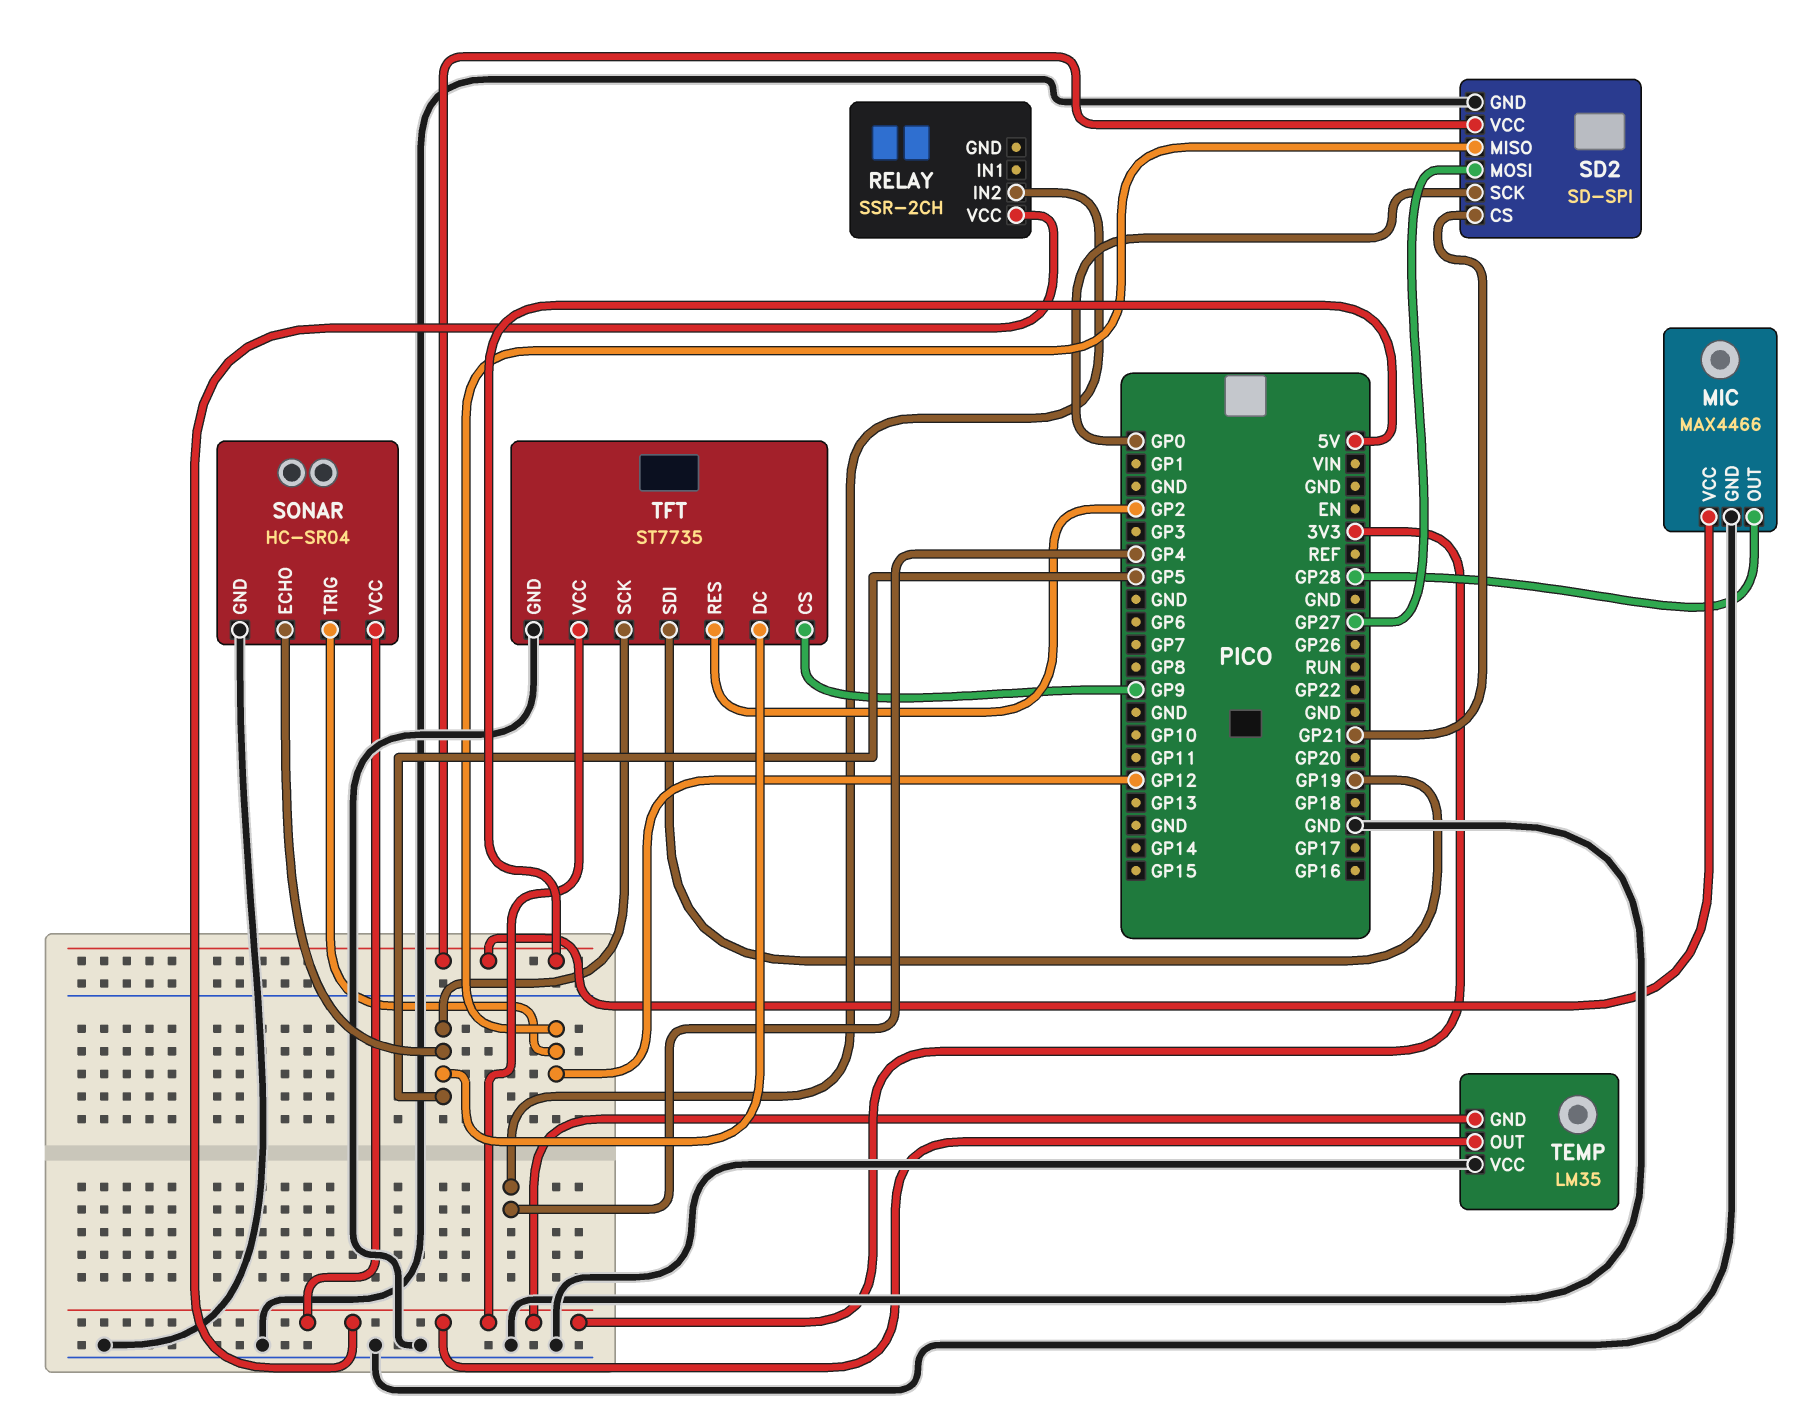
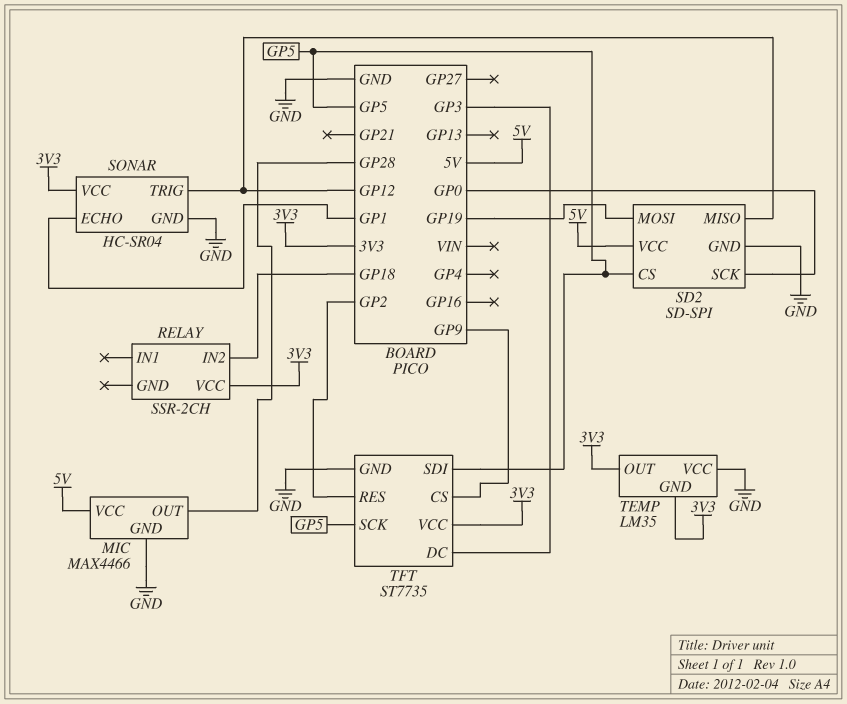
RELAY pin IN2: GP4 -> GP18
SD2 pin CS: GP21 -> GP5
SD2 pin MOSI: GP27 -> GP19
SONAR pin ECHO: GP5 -> GP1
TFT pin DC: GP5 -> GP3
TFT pin SDI: GP19 -> GP5

